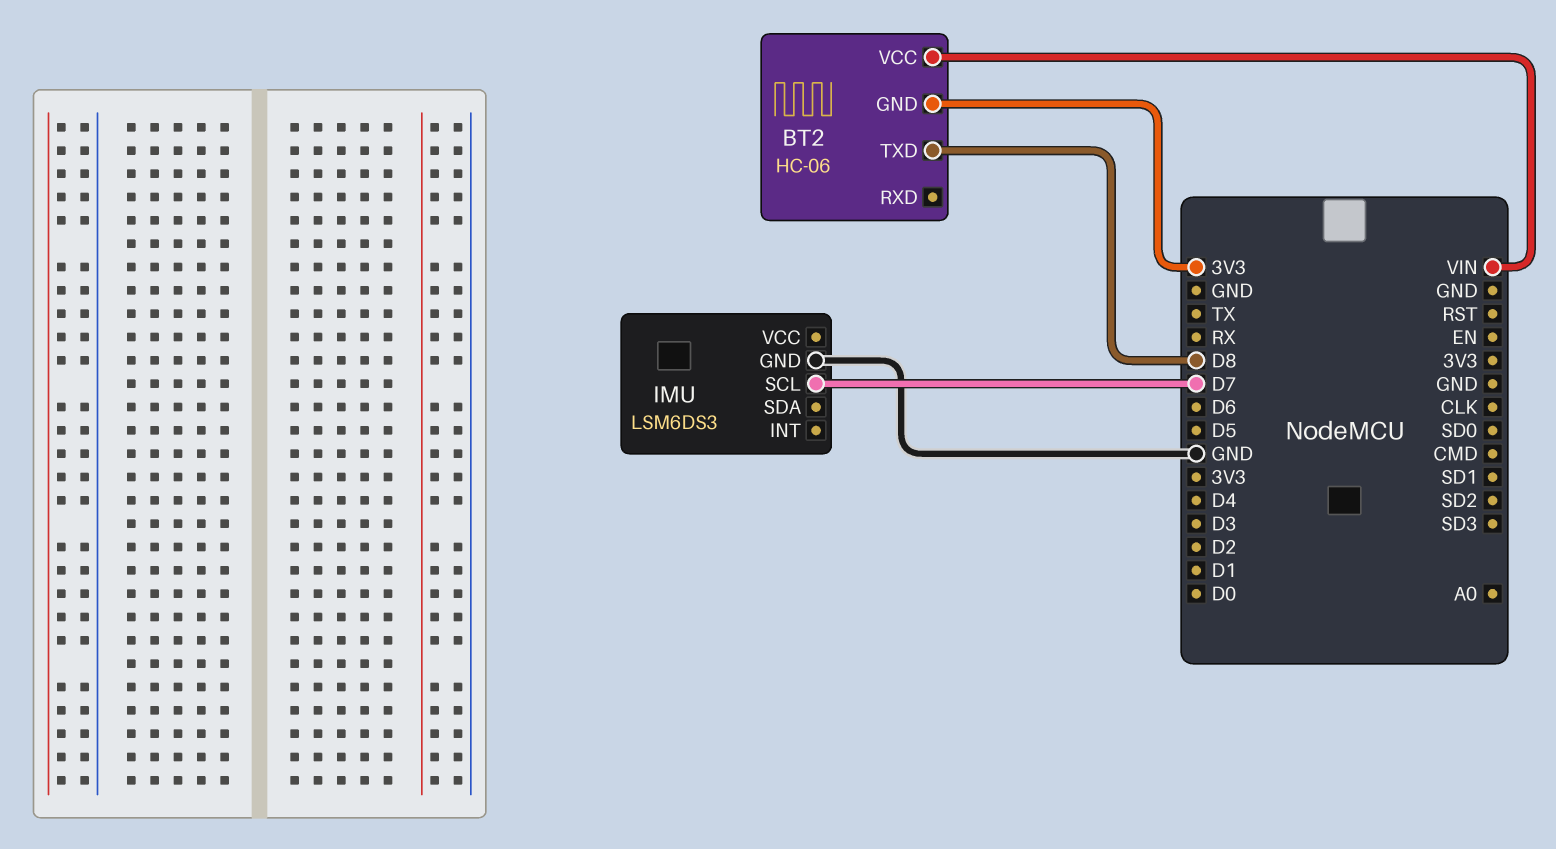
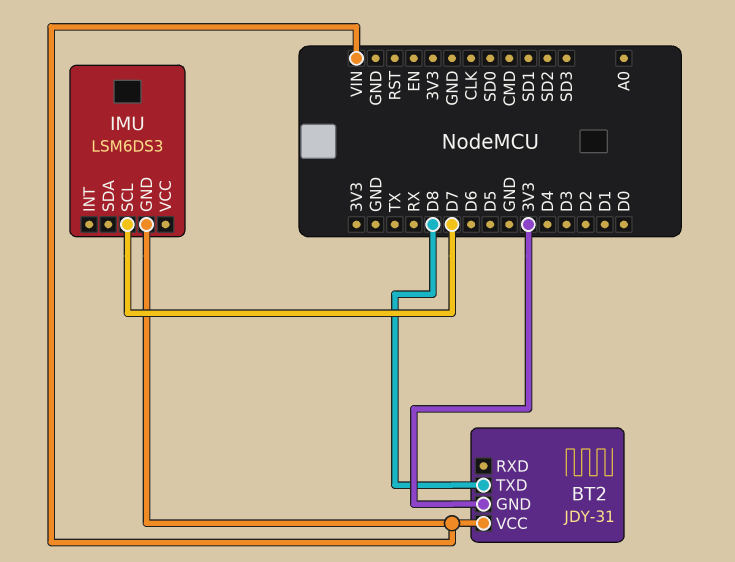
BT2: HC-06 -> JDY-31
IMU pin GND: GND -> VIN

